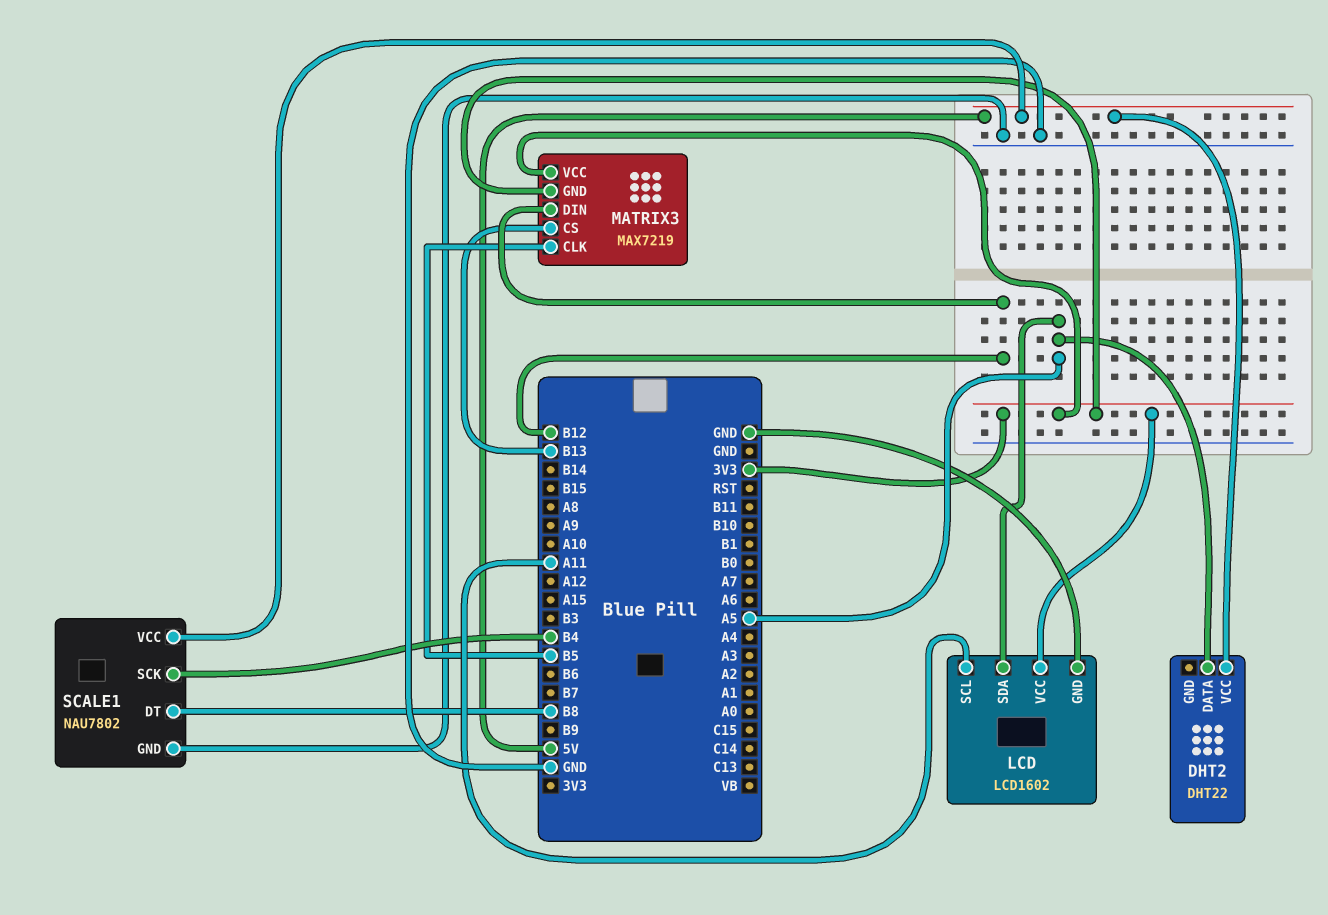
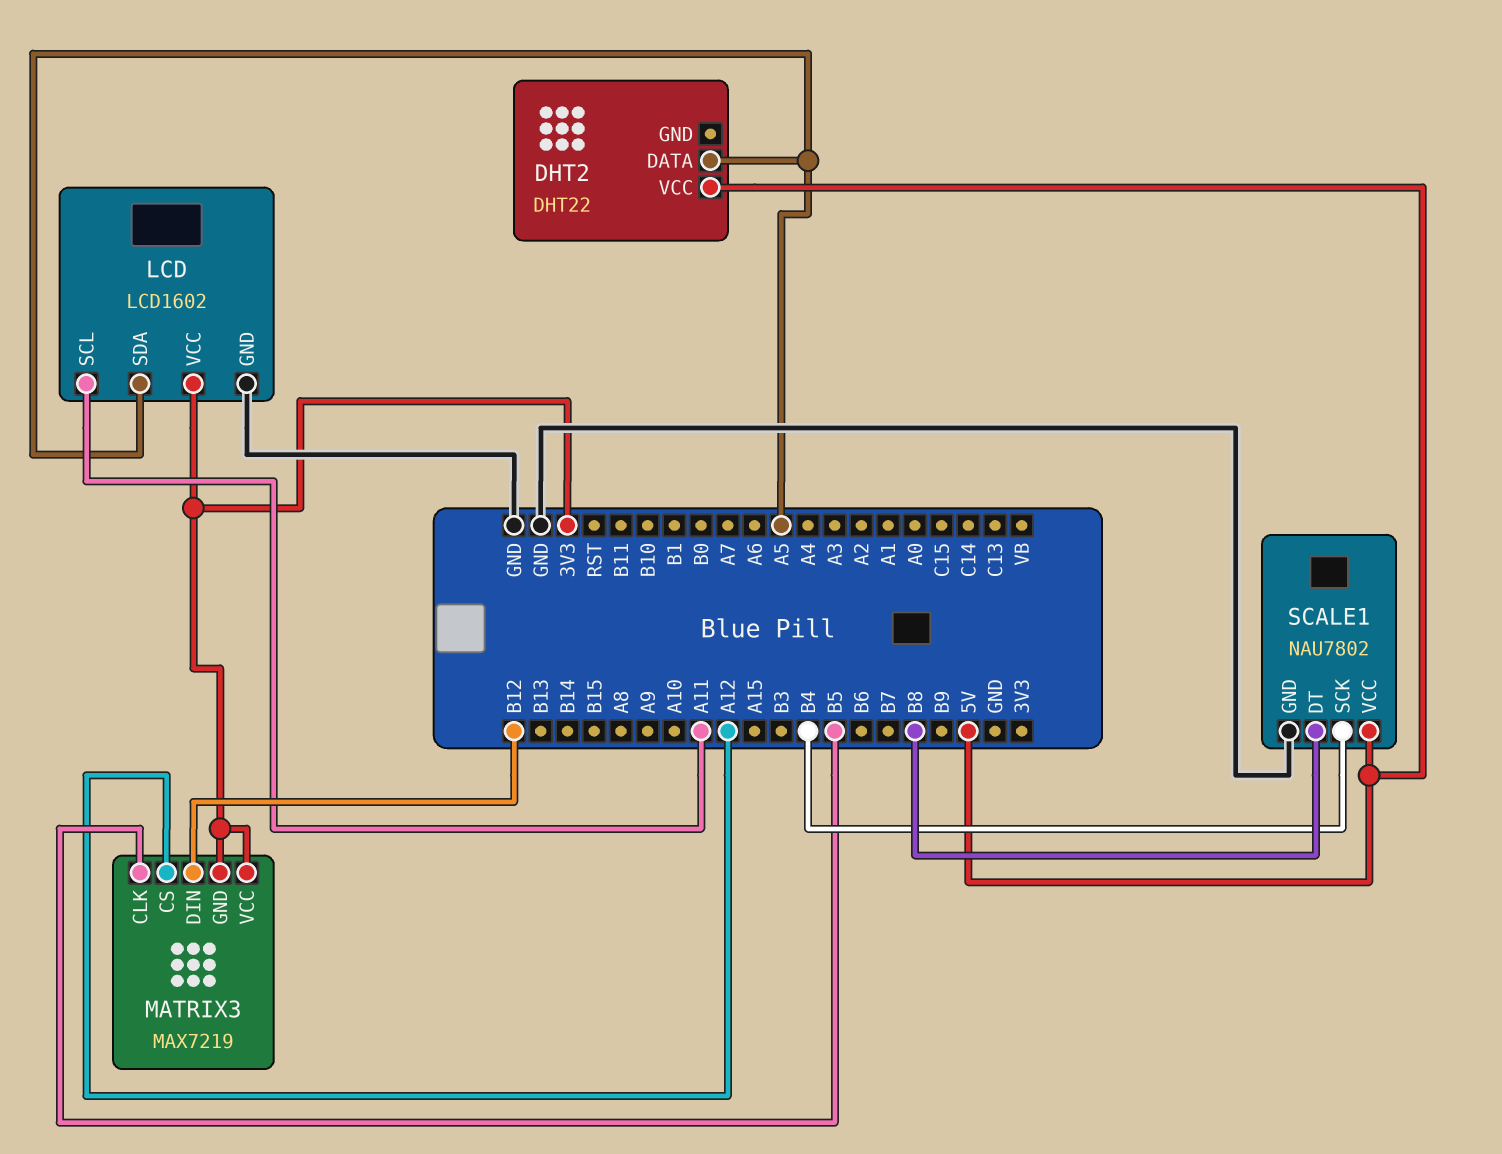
MATRIX3 pin CS: B13 -> A12

